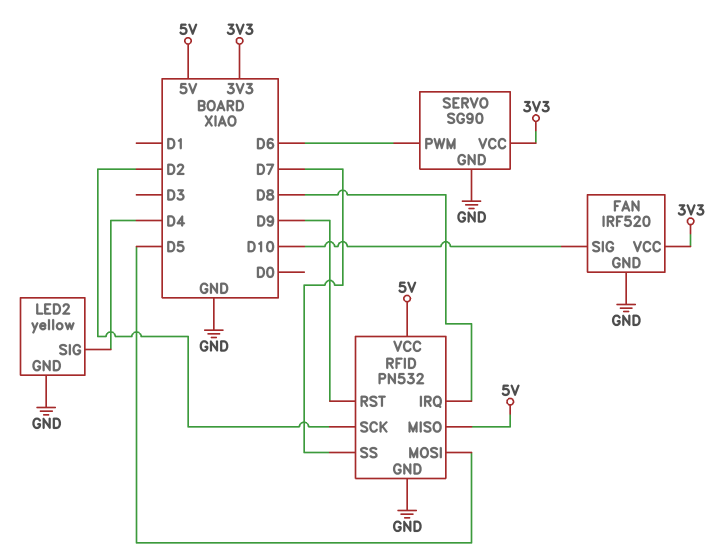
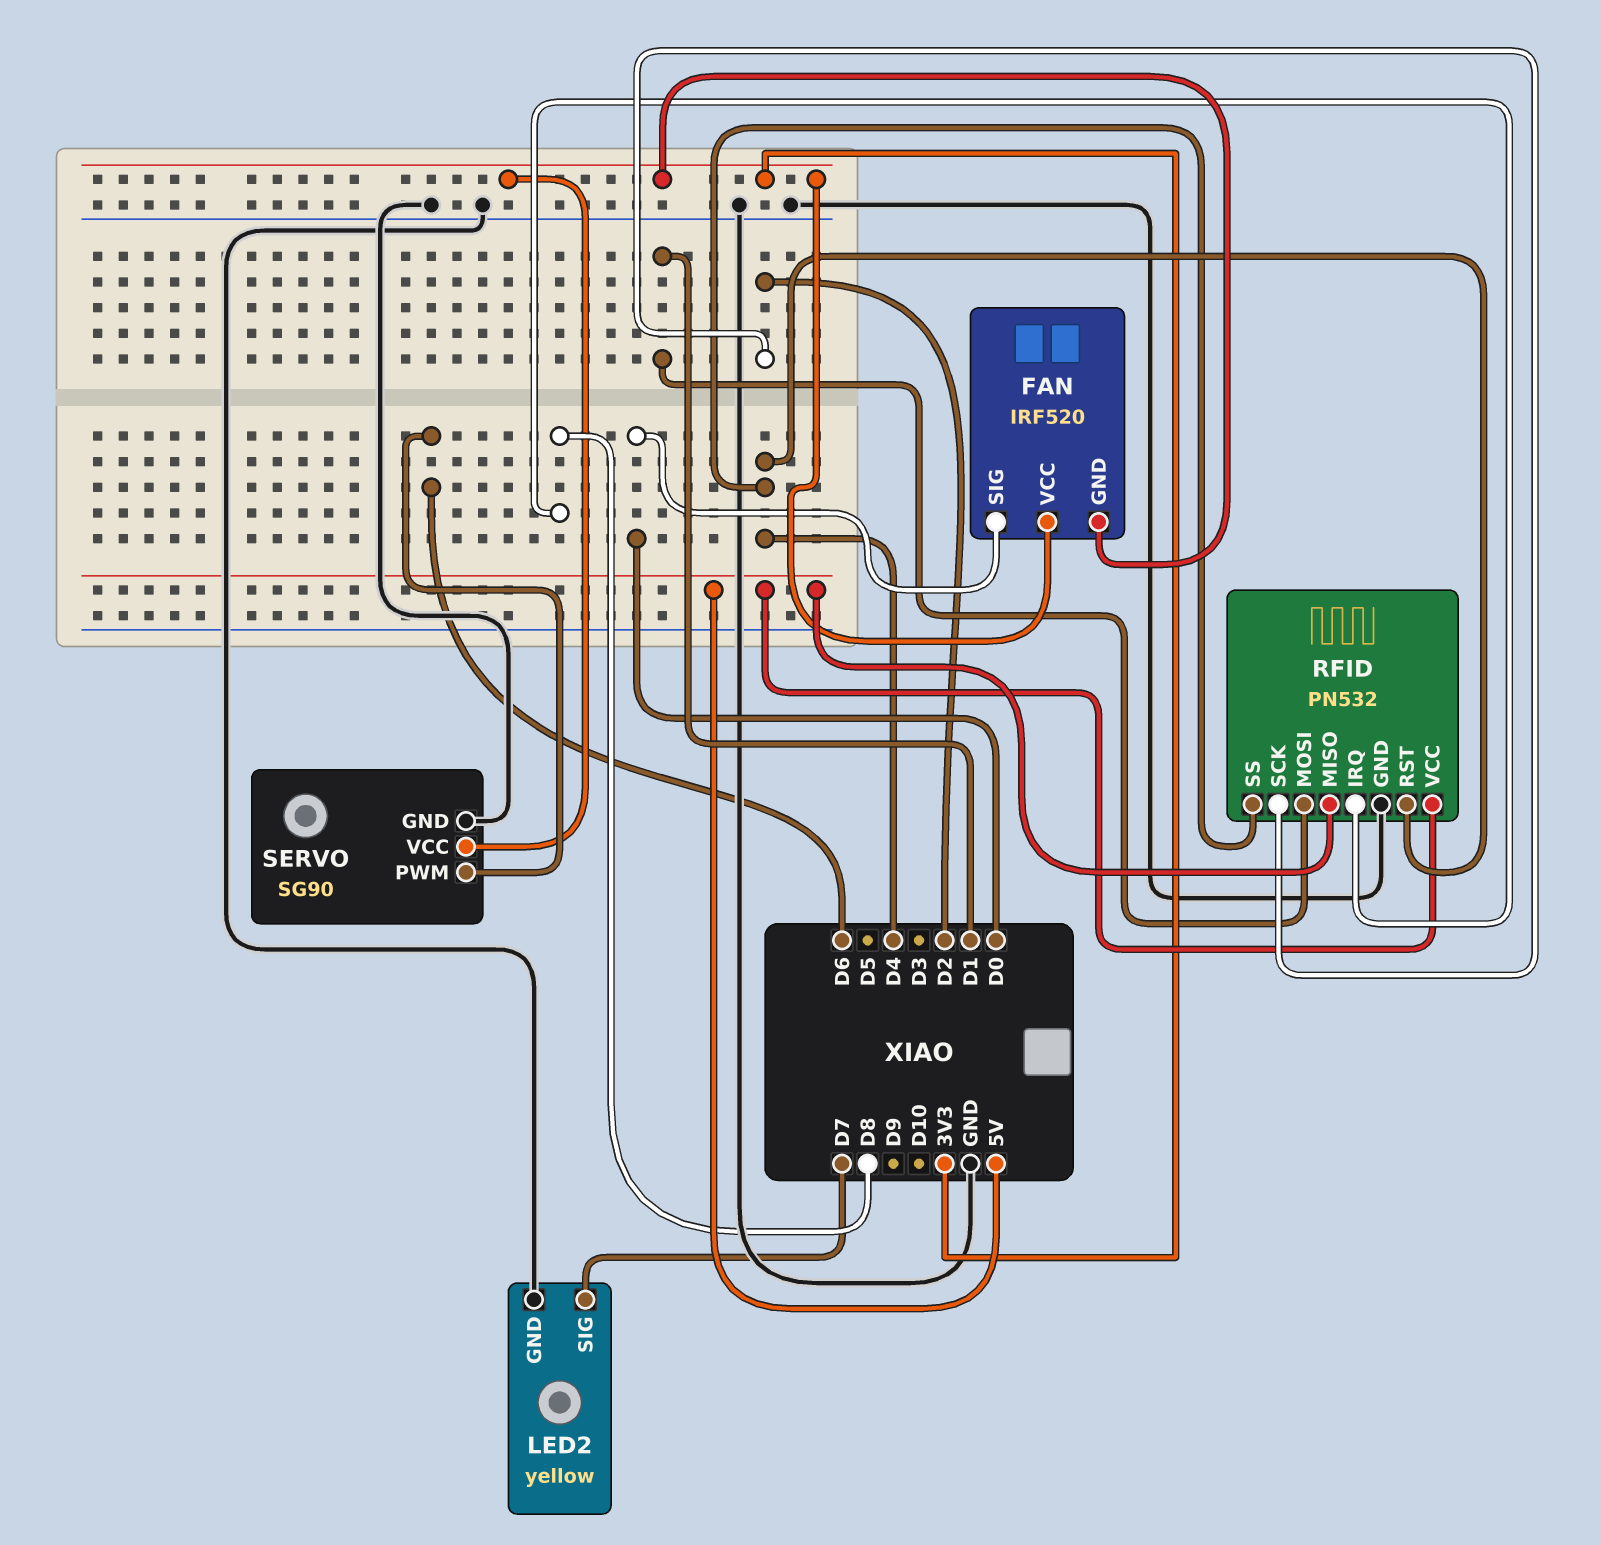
FAN pin GND: GND -> 3V3
FAN pin SIG: D10 -> D0
LED2 pin SIG: D4 -> D7
RFID pin MOSI: D5 -> D1
RFID pin RST: D9 -> D4
RFID pin SS: D7 -> D4

